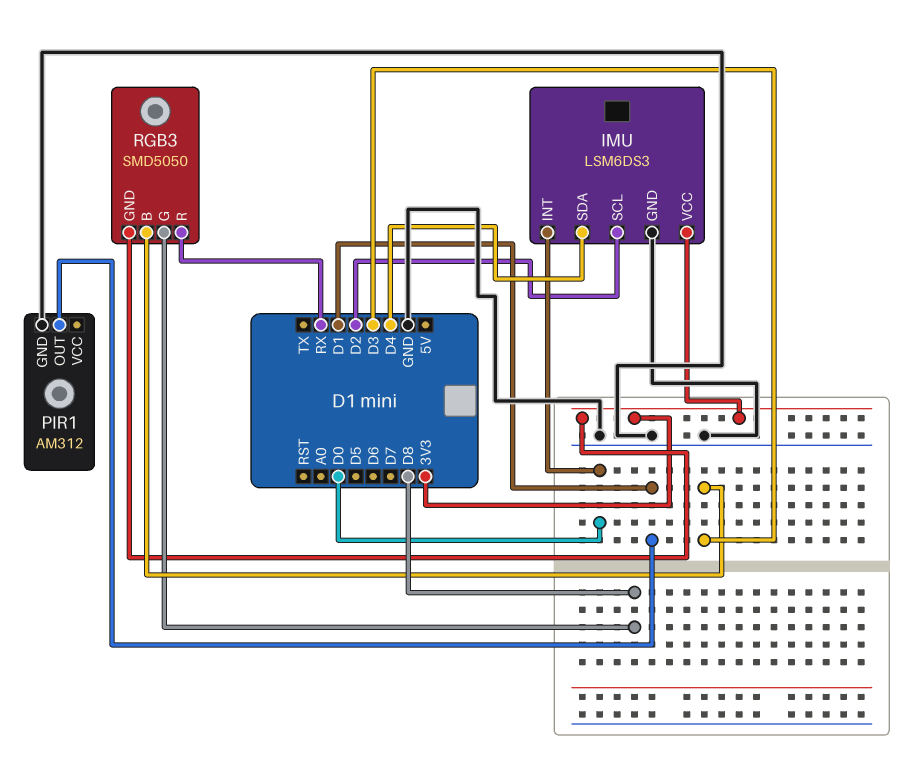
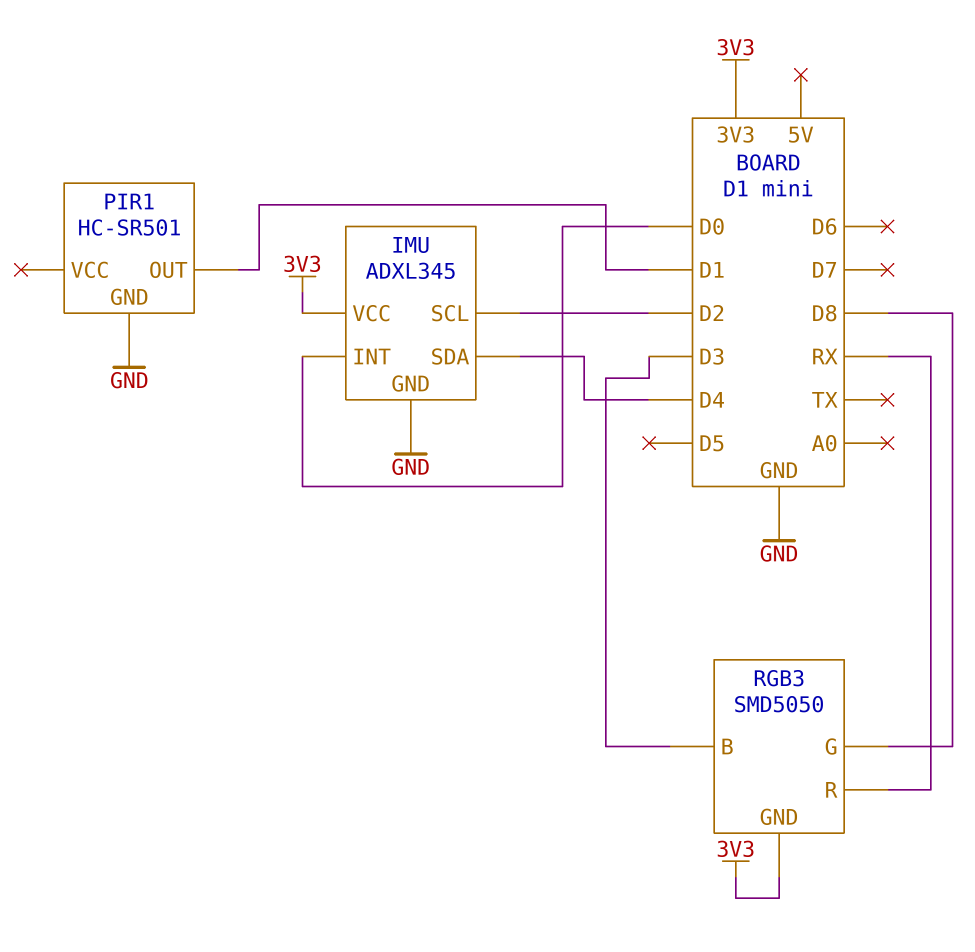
IMU: LSM6DS3 -> ADXL345
PIR1: AM312 -> HC-SR501

